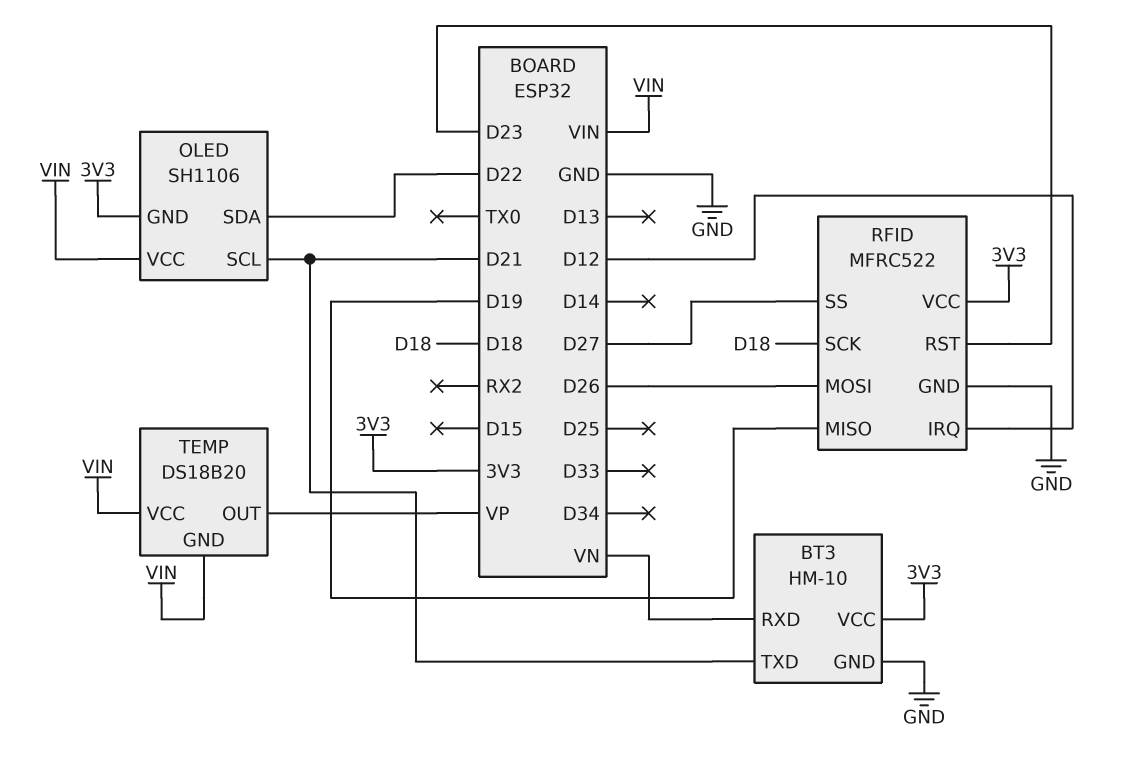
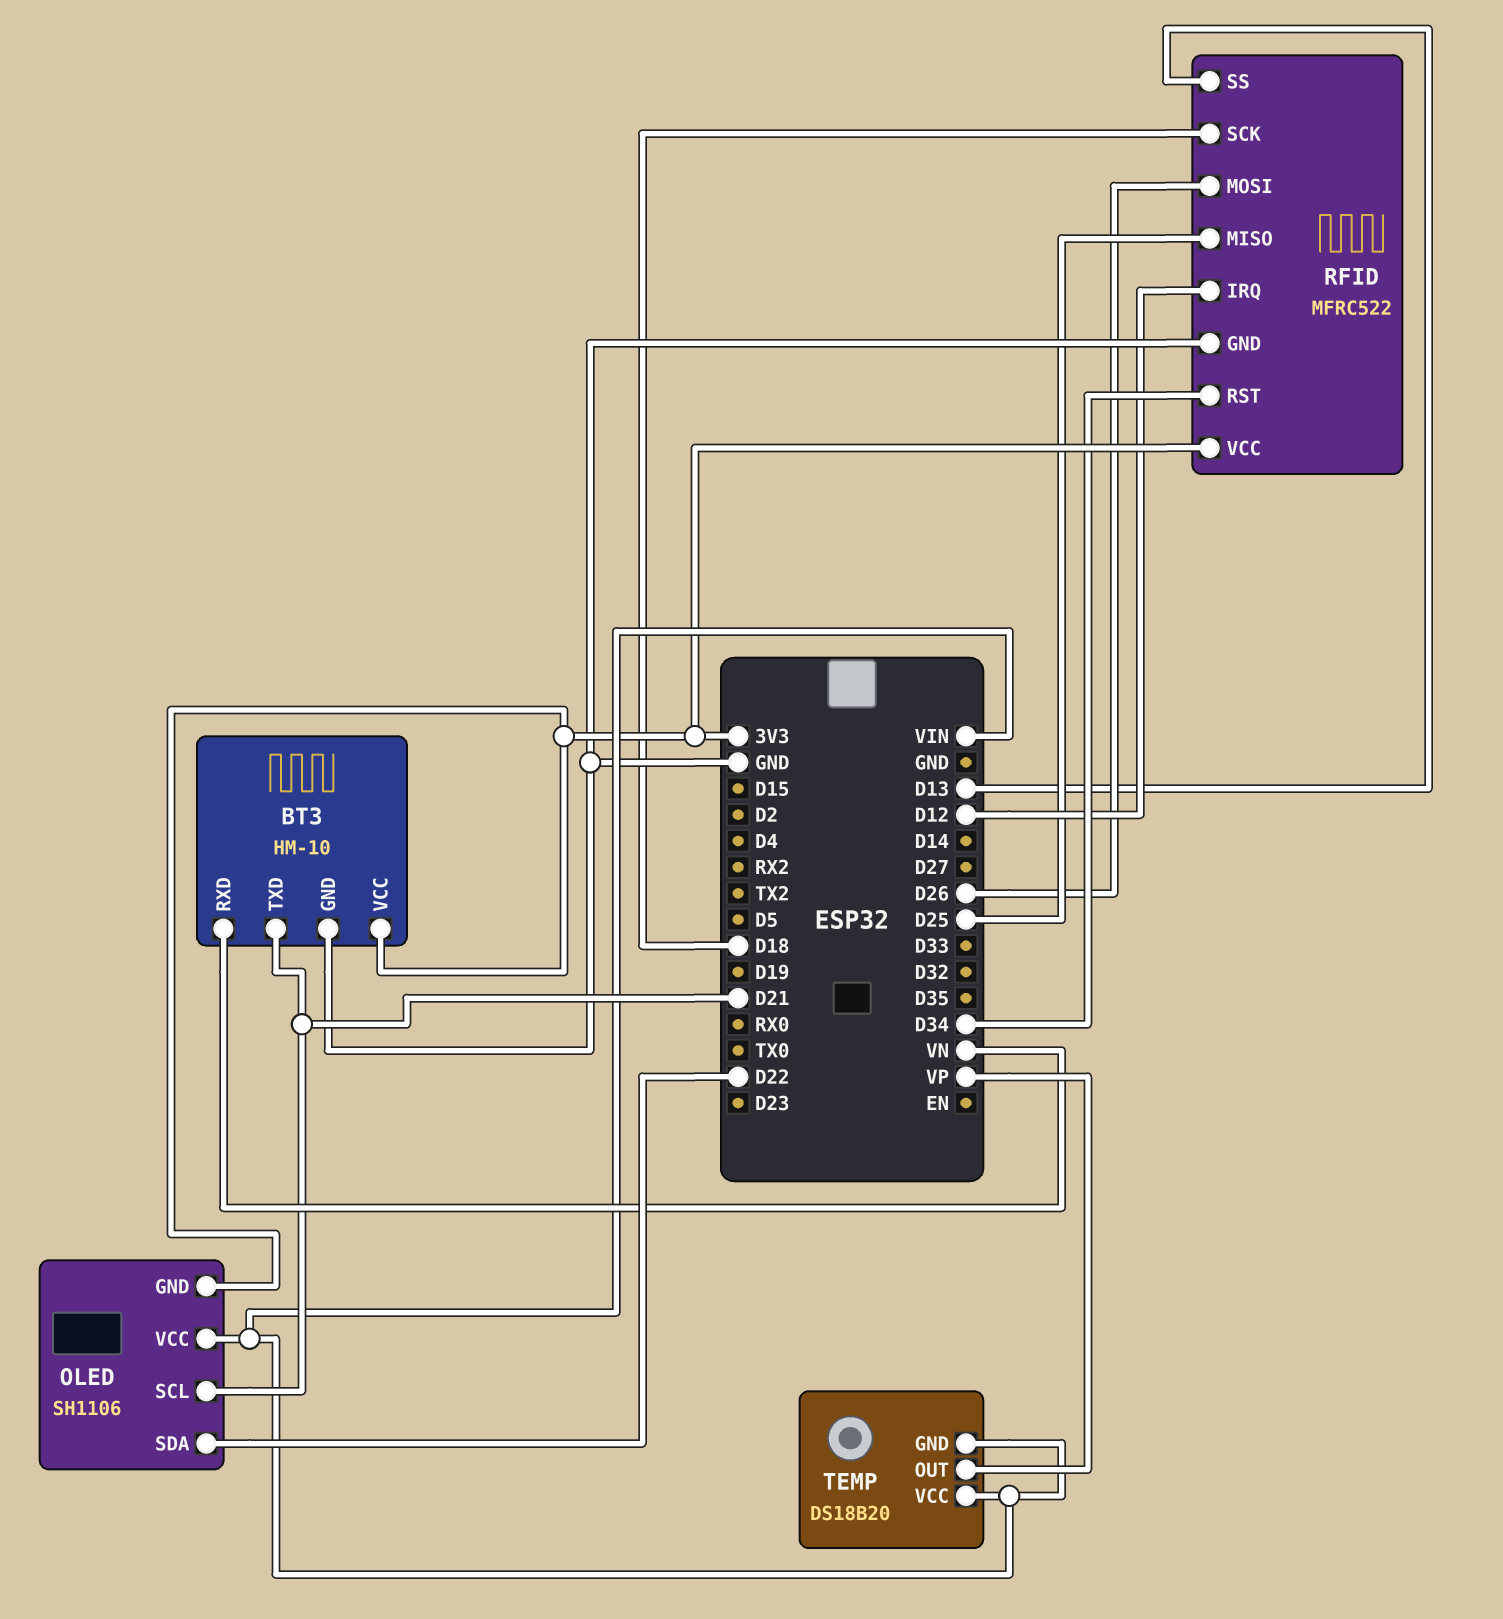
RFID pin MISO: D19 -> D25
RFID pin RST: D23 -> D34
RFID pin SS: D27 -> D13

